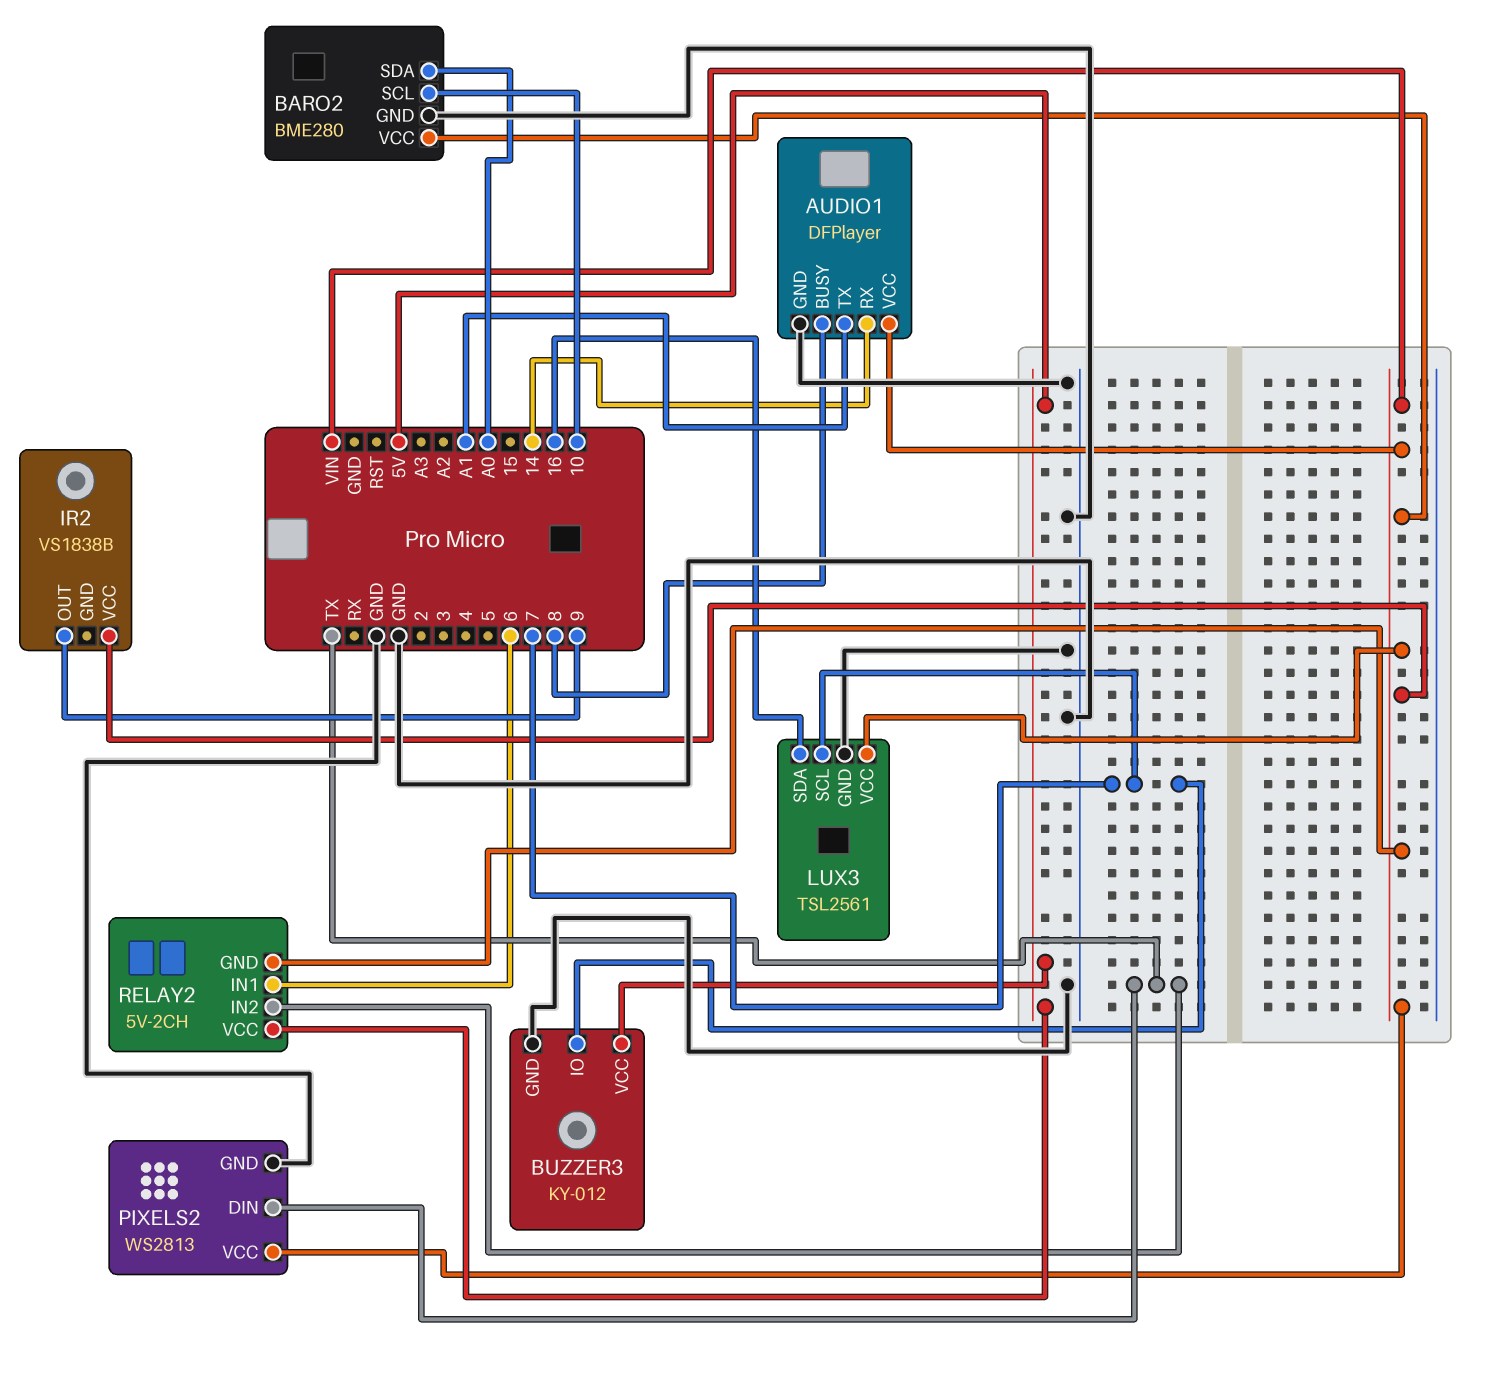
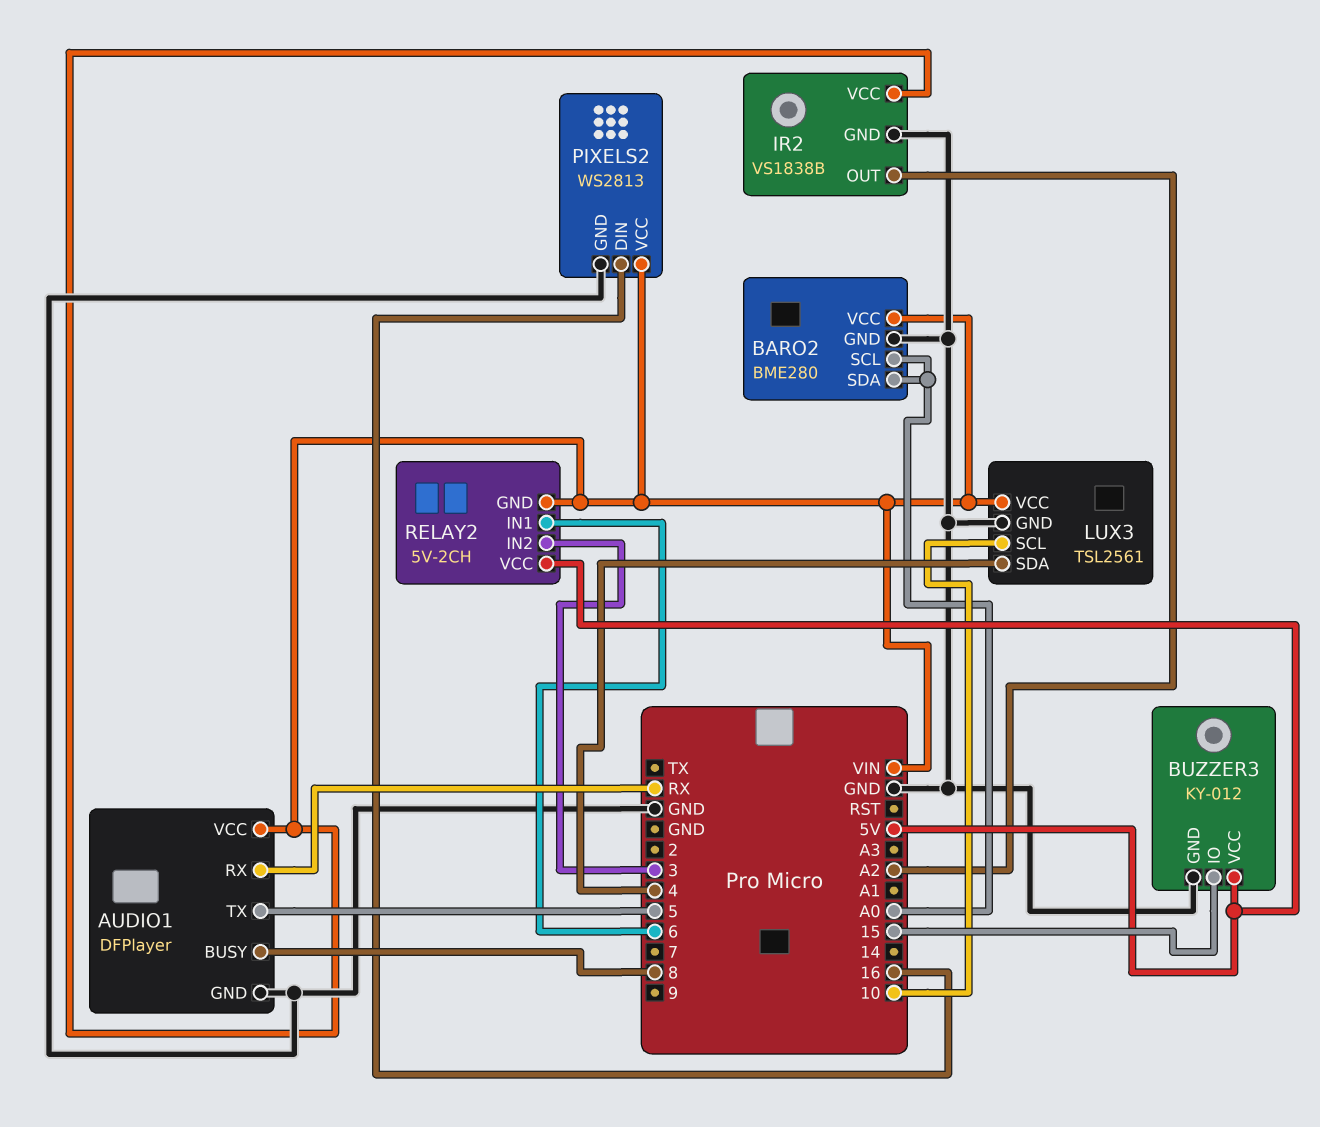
AUDIO1 pin RX: 14 -> RX
AUDIO1 pin TX: A1 -> 5
BARO2 pin SCL: 10 -> A0
BUZZER3 pin IO: 7 -> 15
IR2 pin GND: none -> GND
IR2 pin OUT: 9 -> A2
LUX3 pin SCL: 7 -> 10
LUX3 pin SDA: 16 -> 4
PIXELS2 pin DIN: TX -> 16
RELAY2 pin IN2: TX -> 3

